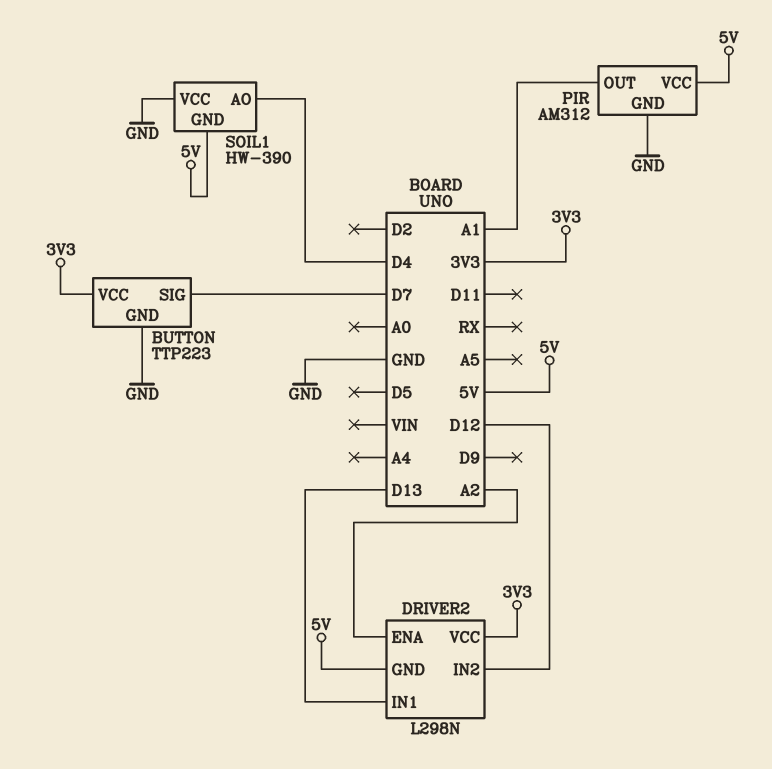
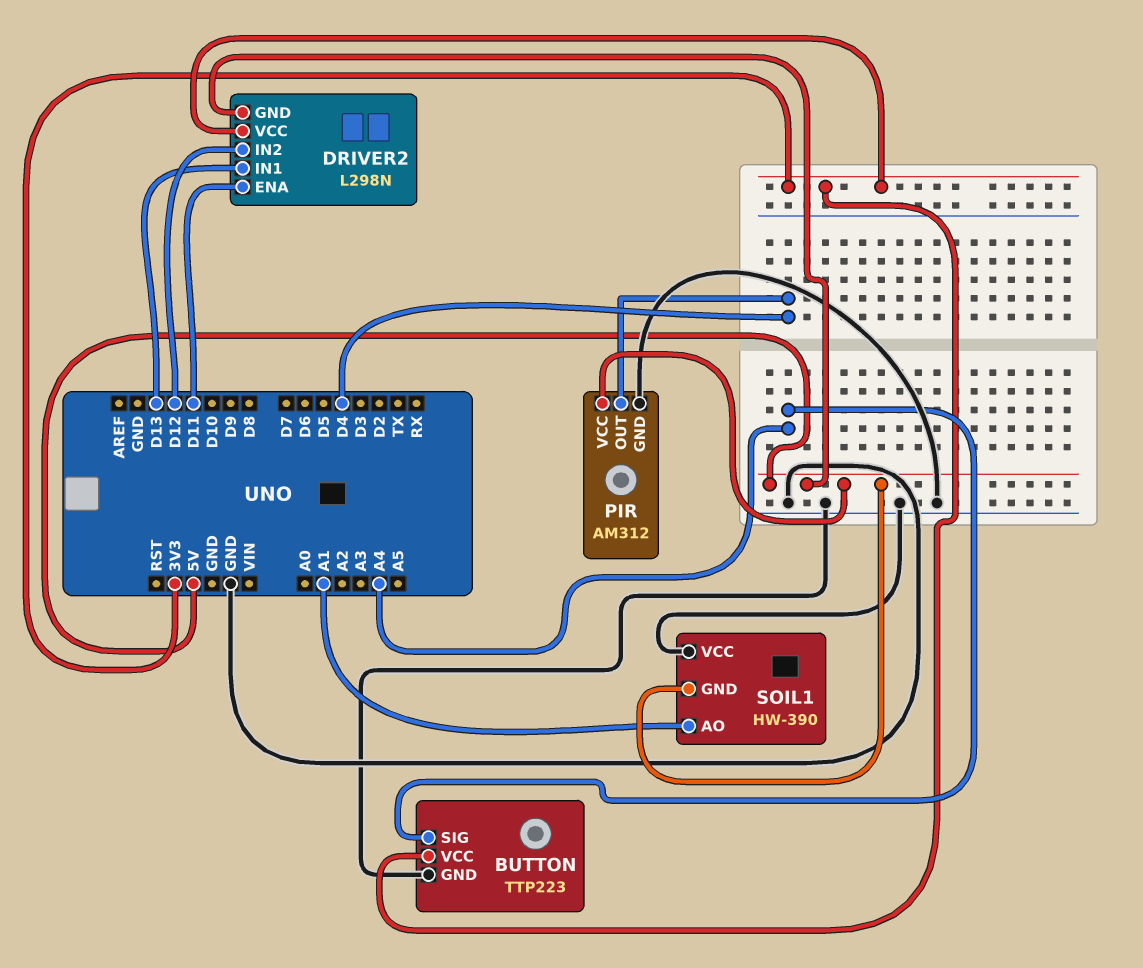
BUTTON pin SIG: D7 -> A4
DRIVER2 pin ENA: A2 -> D11
PIR pin OUT: A1 -> D4
SOIL1 pin AO: D4 -> A1

